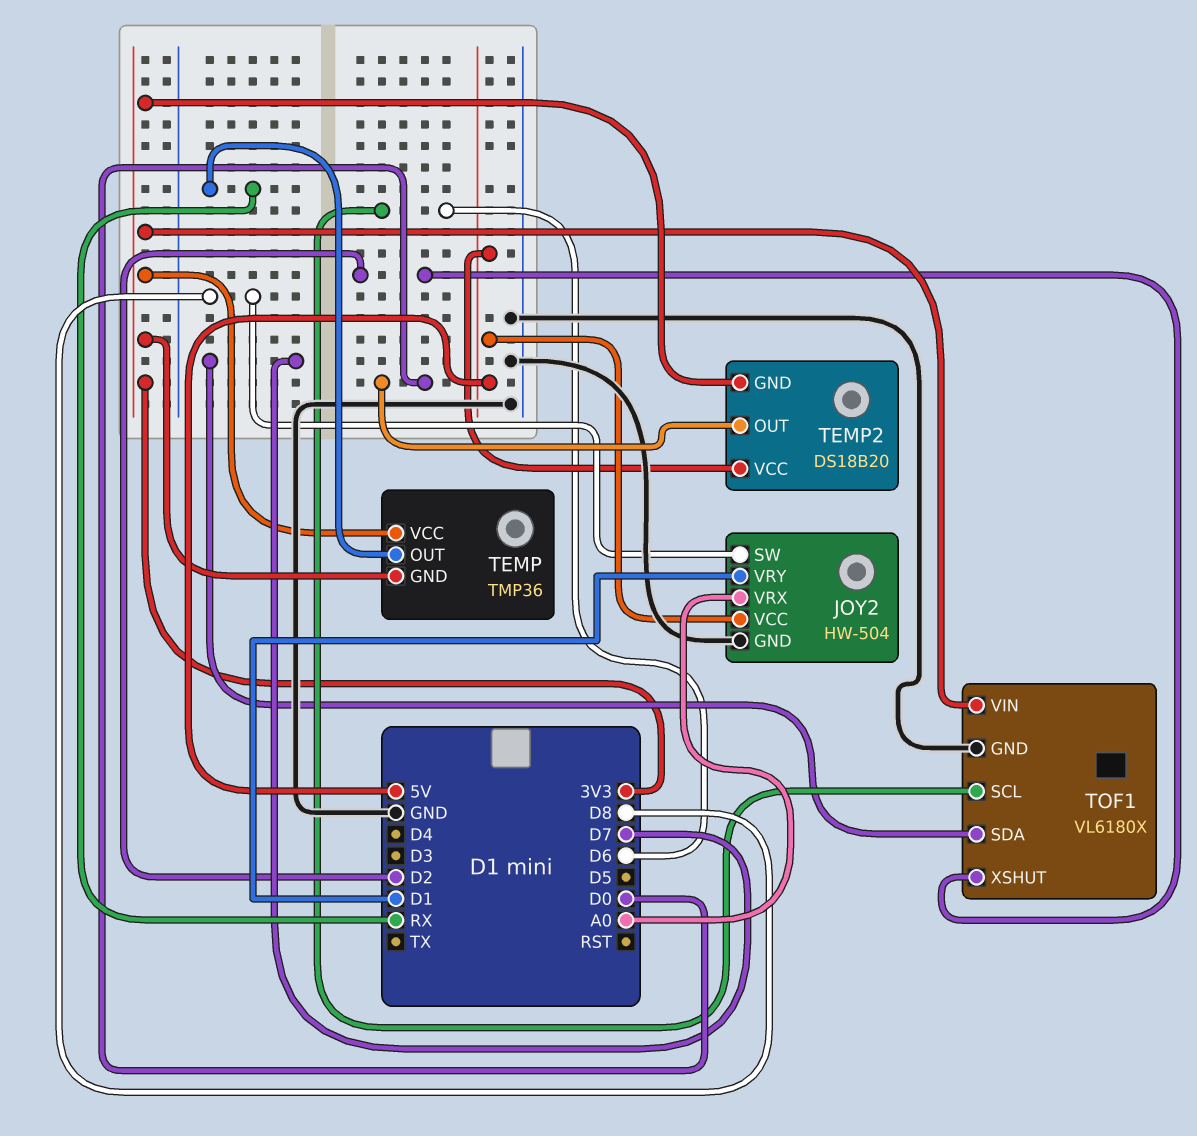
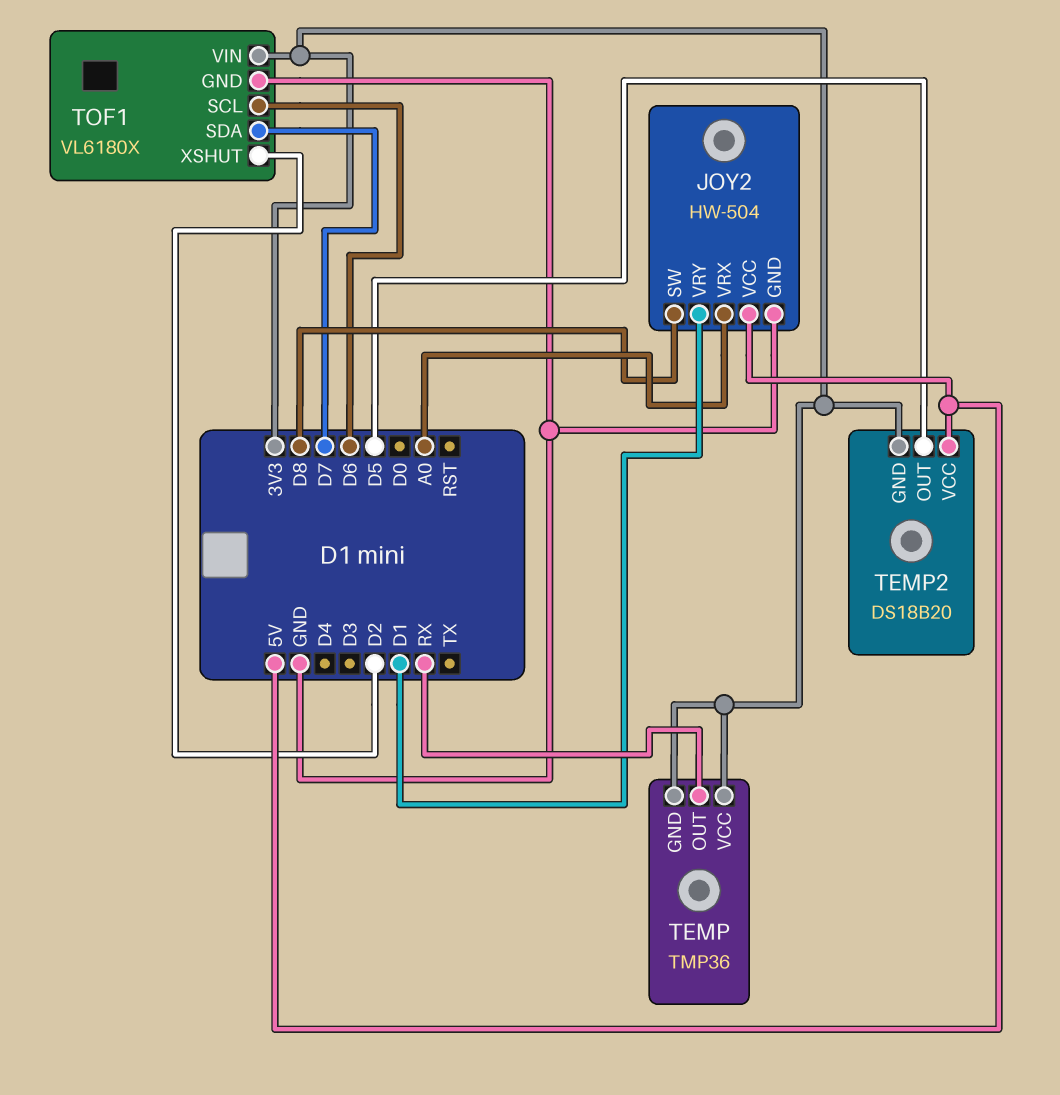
TEMP2 pin OUT: D0 -> D5

